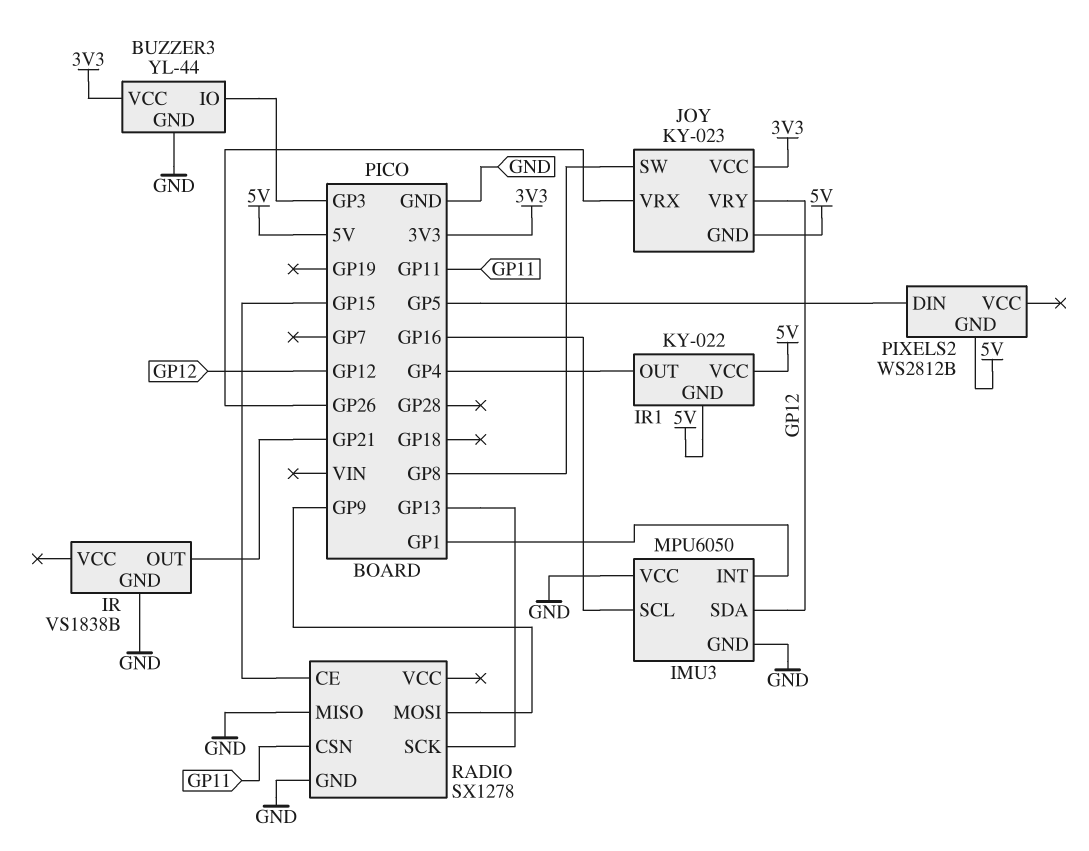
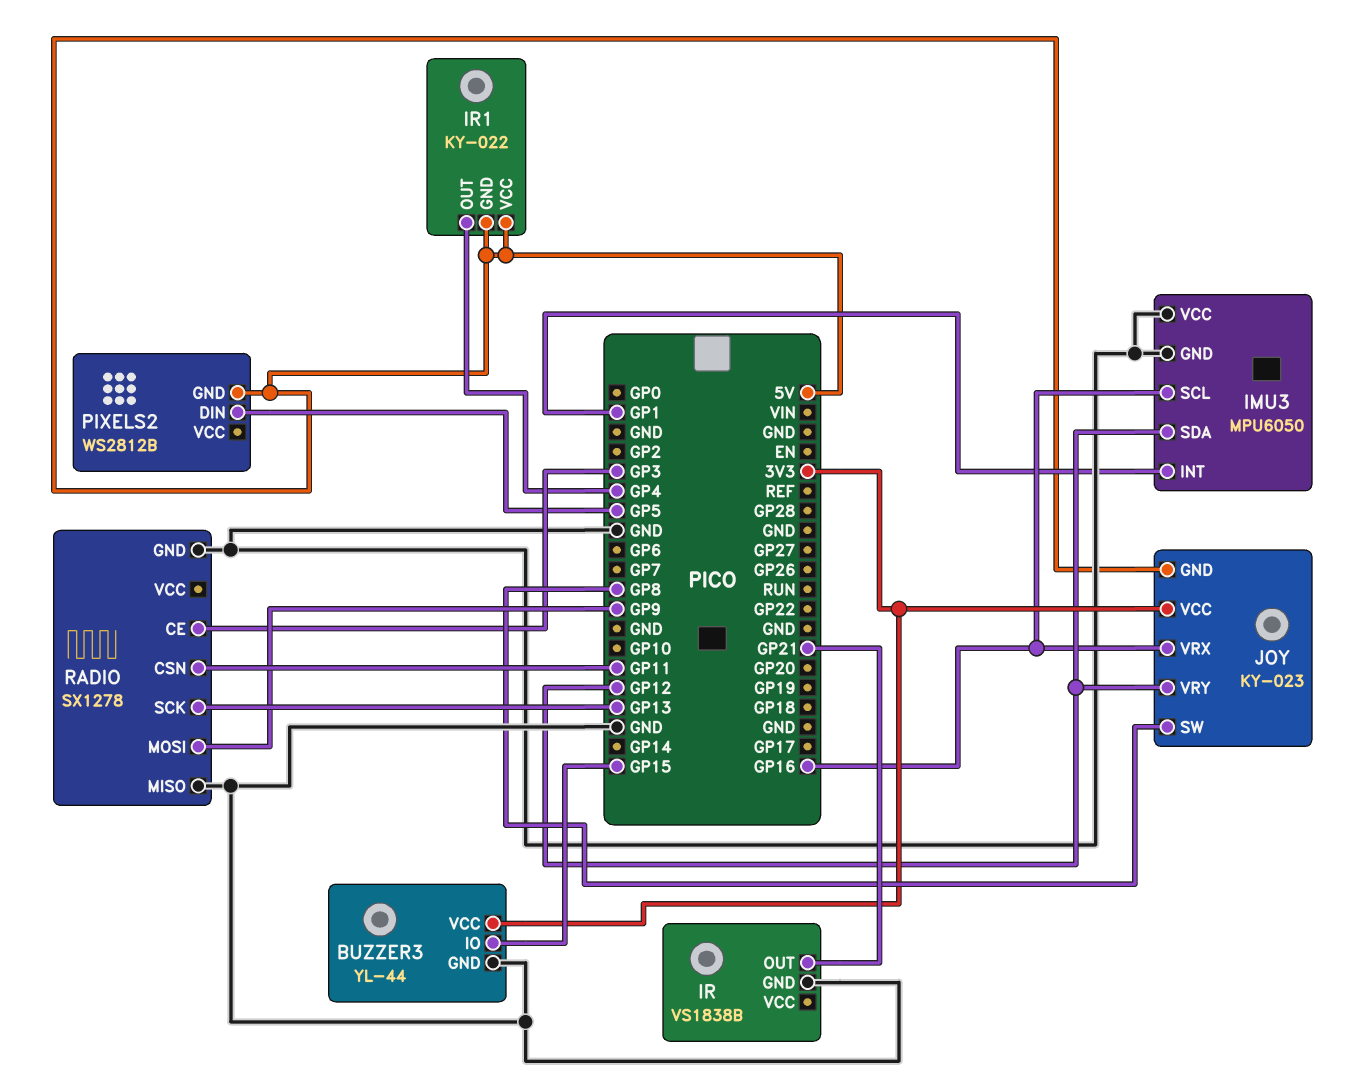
BUZZER3 pin IO: GP3 -> GP15
JOY pin VRX: GP26 -> GP16
RADIO pin CE: GP15 -> GP3

